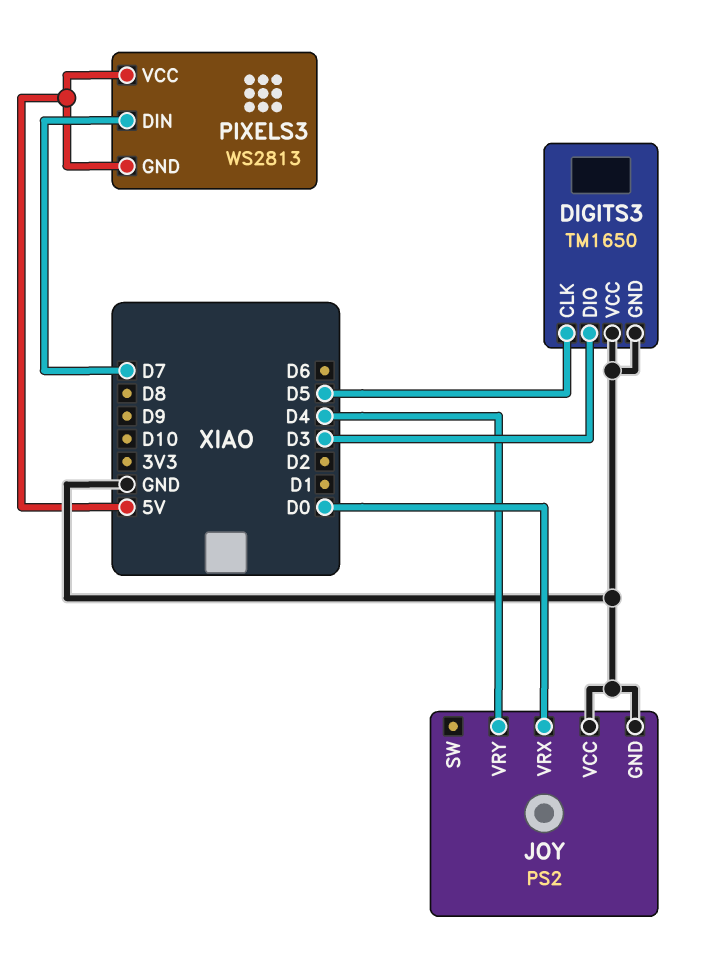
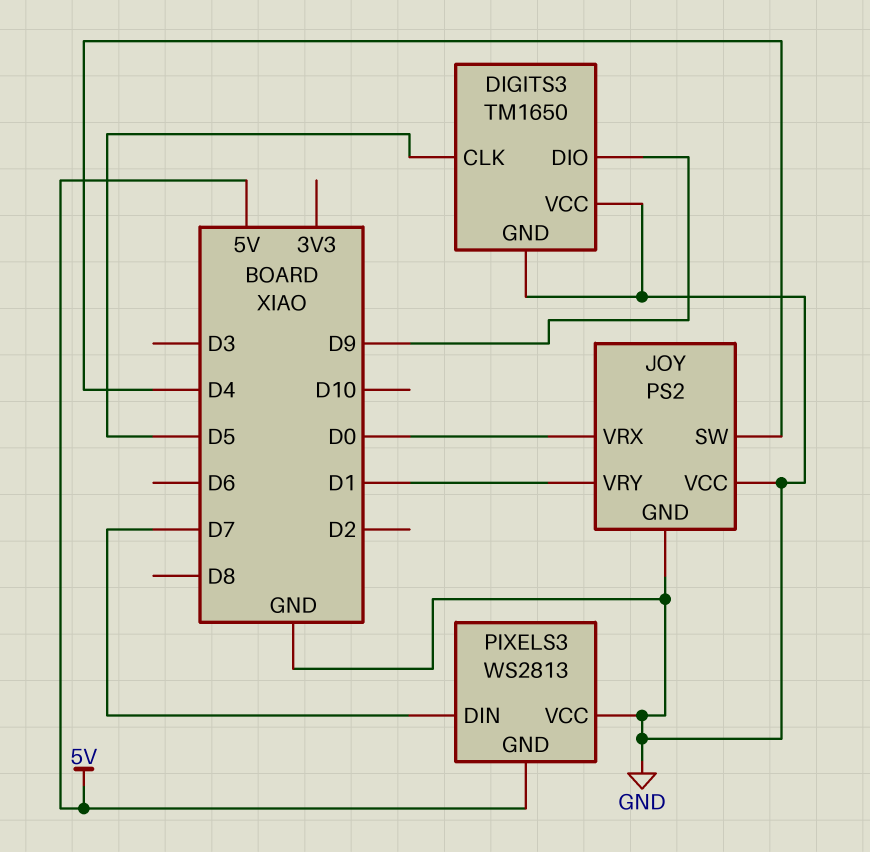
DIGITS3 pin DIO: D3 -> D9
JOY pin SW: none -> D4
JOY pin VRY: D4 -> D1
PIXELS3 pin VCC: 5V -> GND

